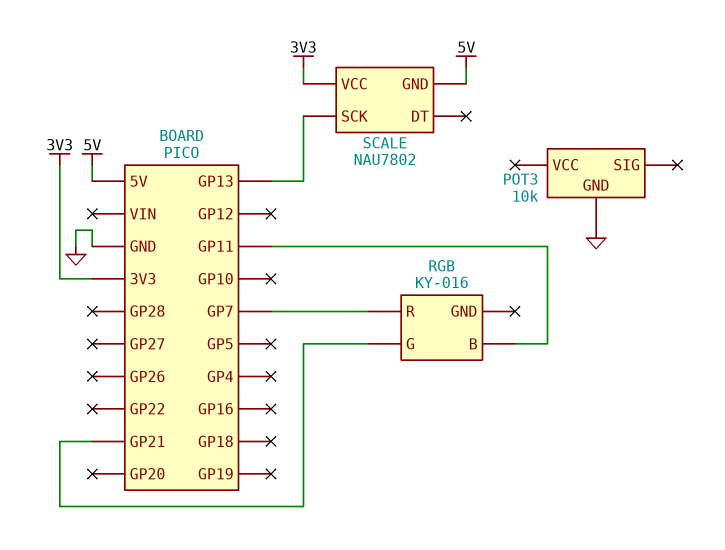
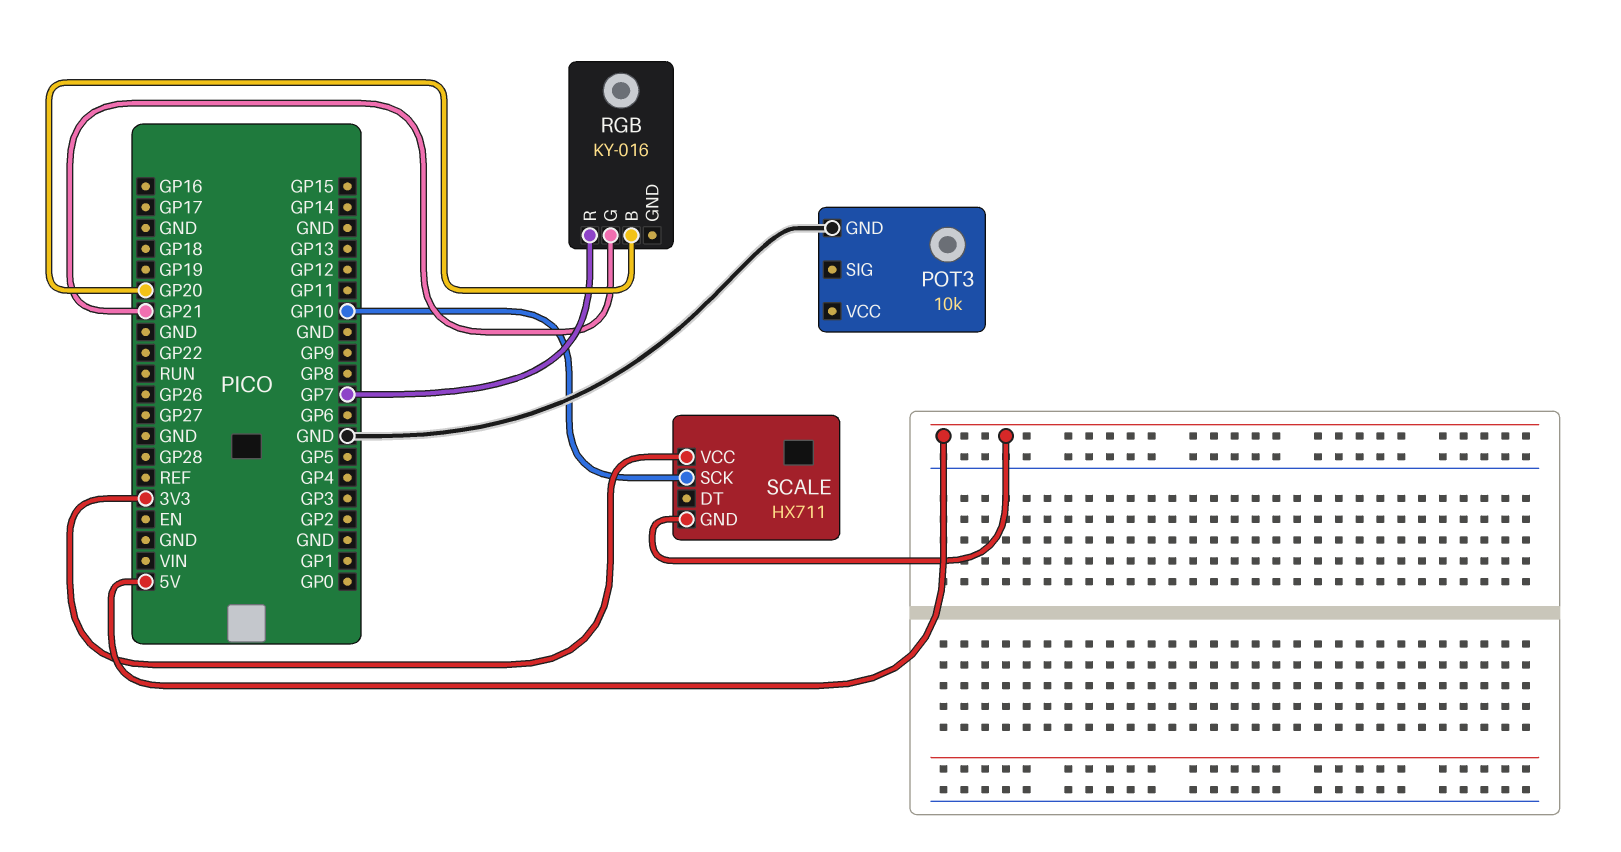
RGB pin B: GP11 -> GP20
SCALE: NAU7802 -> HX711
SCALE pin SCK: GP13 -> GP10

